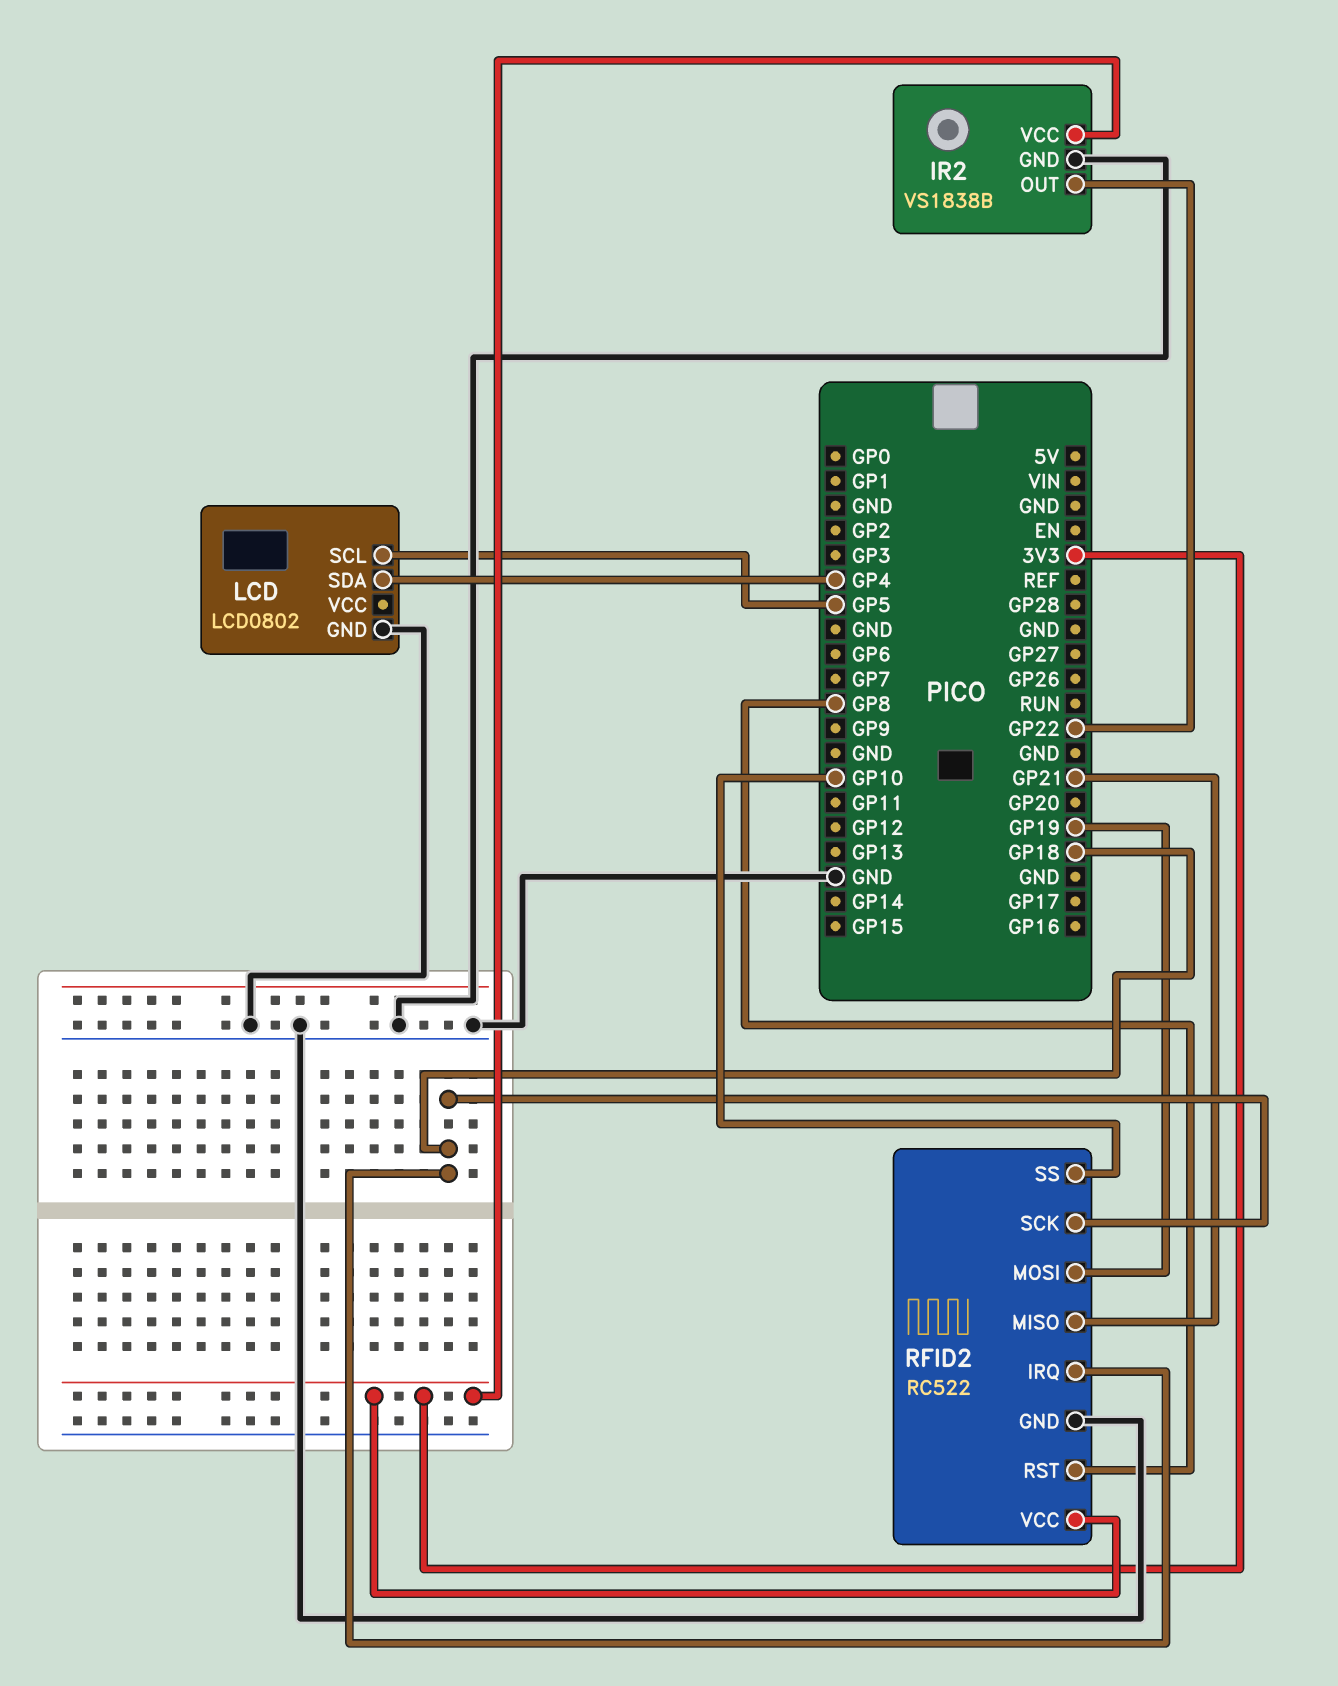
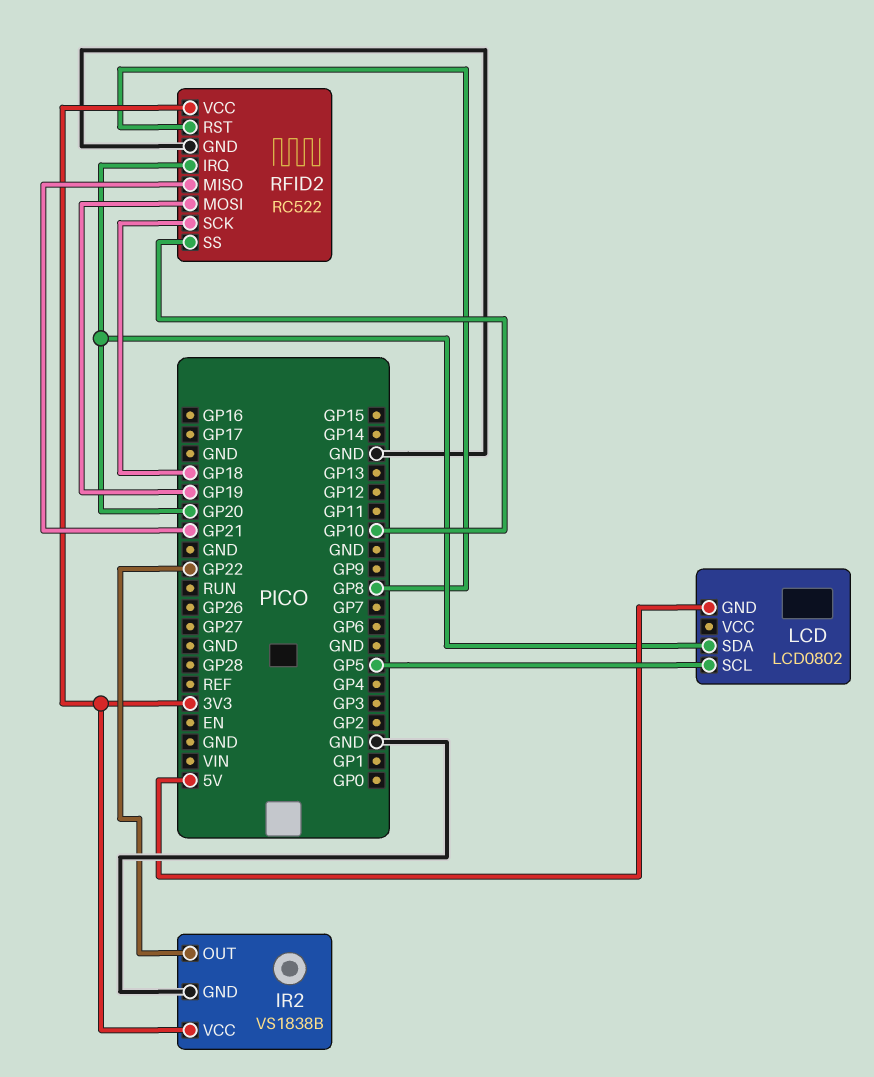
LCD pin GND: GND -> 5V
LCD pin SDA: GP4 -> GP20
RFID2 pin IRQ: GP18 -> GP20

